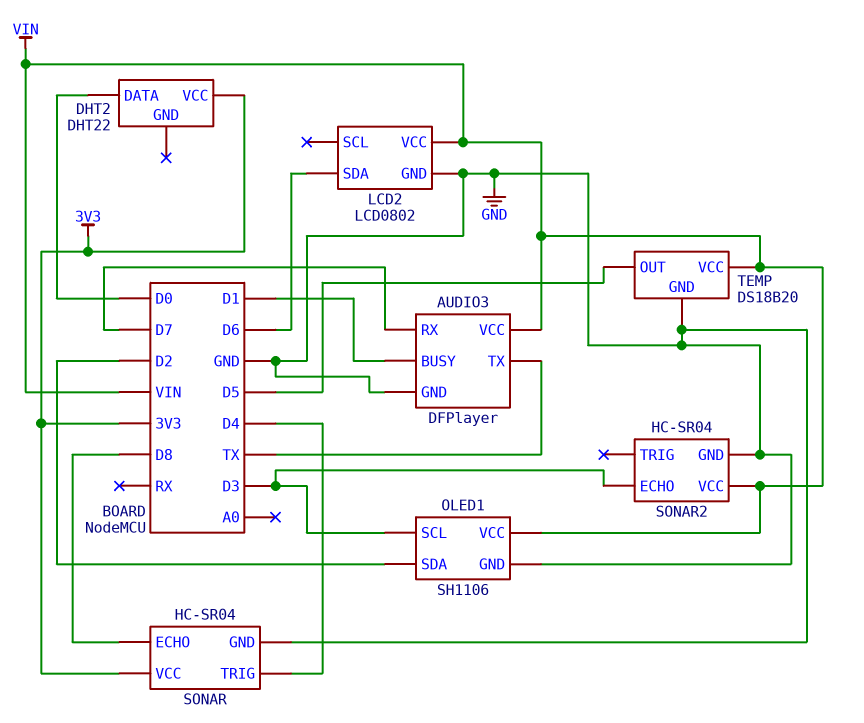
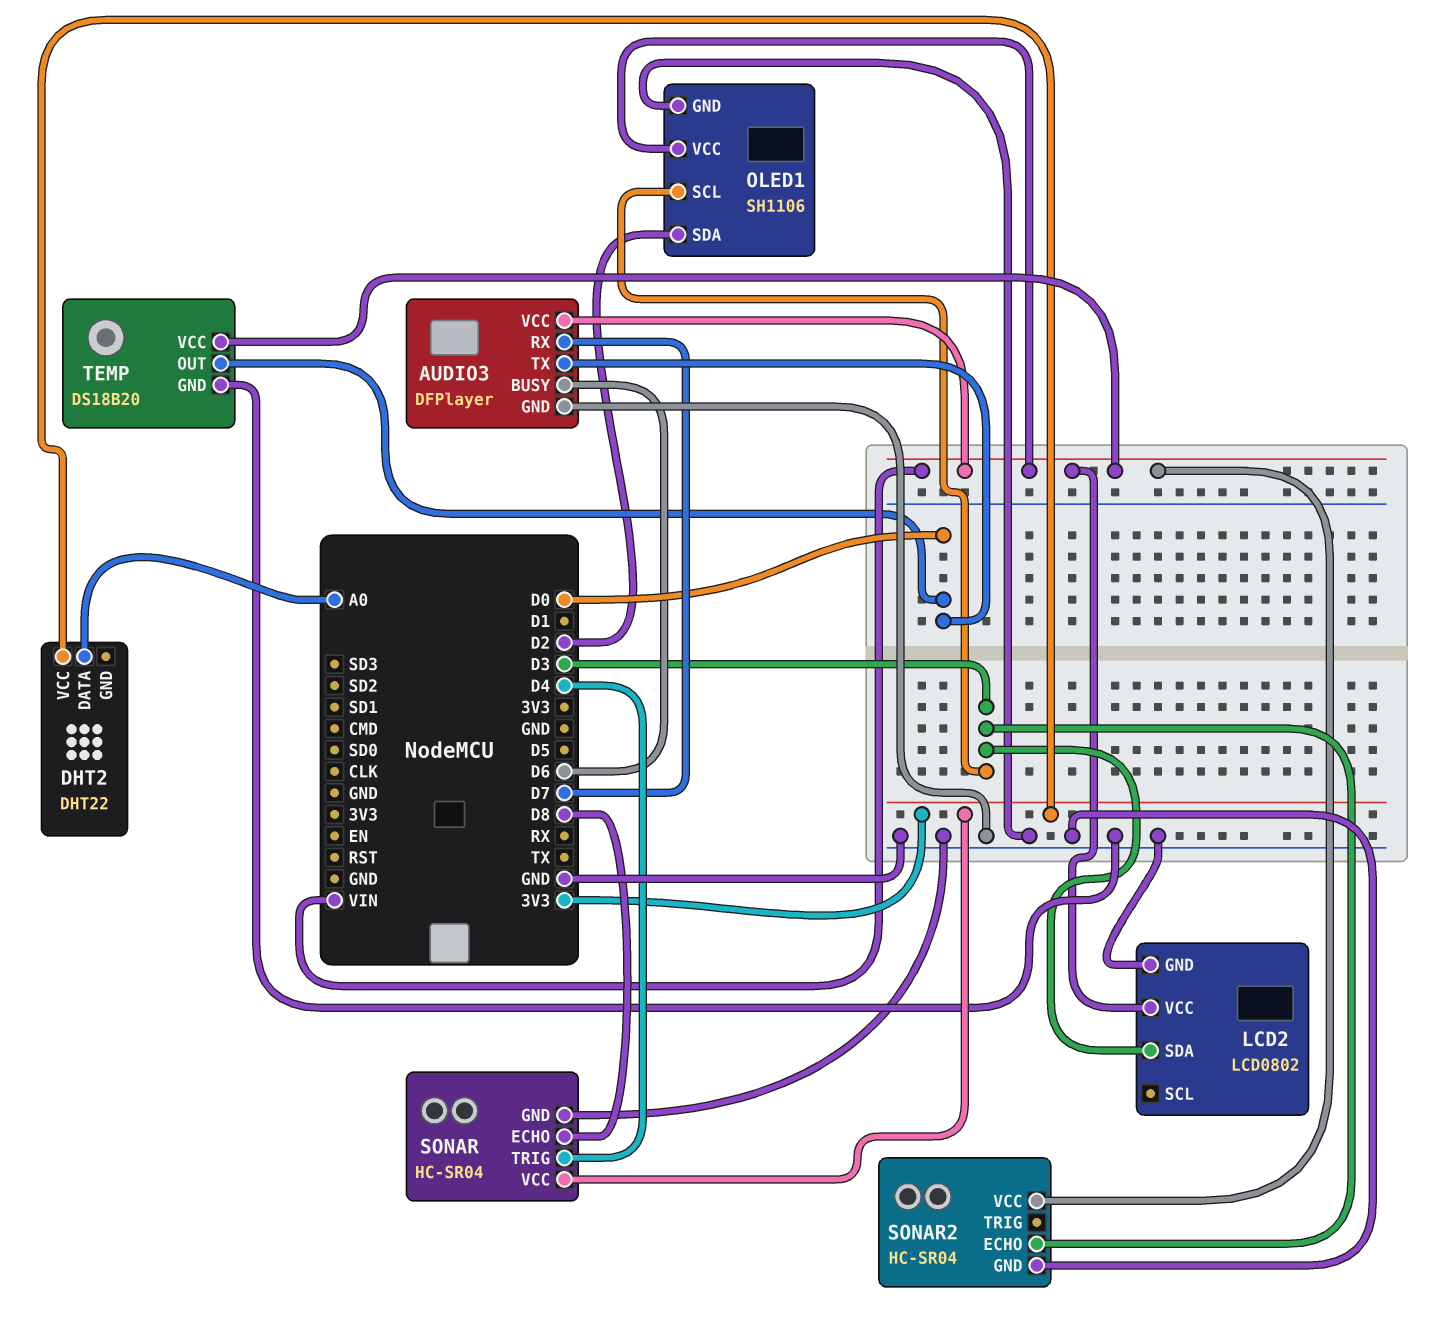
AUDIO3 pin BUSY: D1 -> D6
AUDIO3 pin TX: TX -> D0
DHT2 pin DATA: D0 -> A0
LCD2 pin SDA: D6 -> D3
TEMP pin OUT: D5 -> D0

